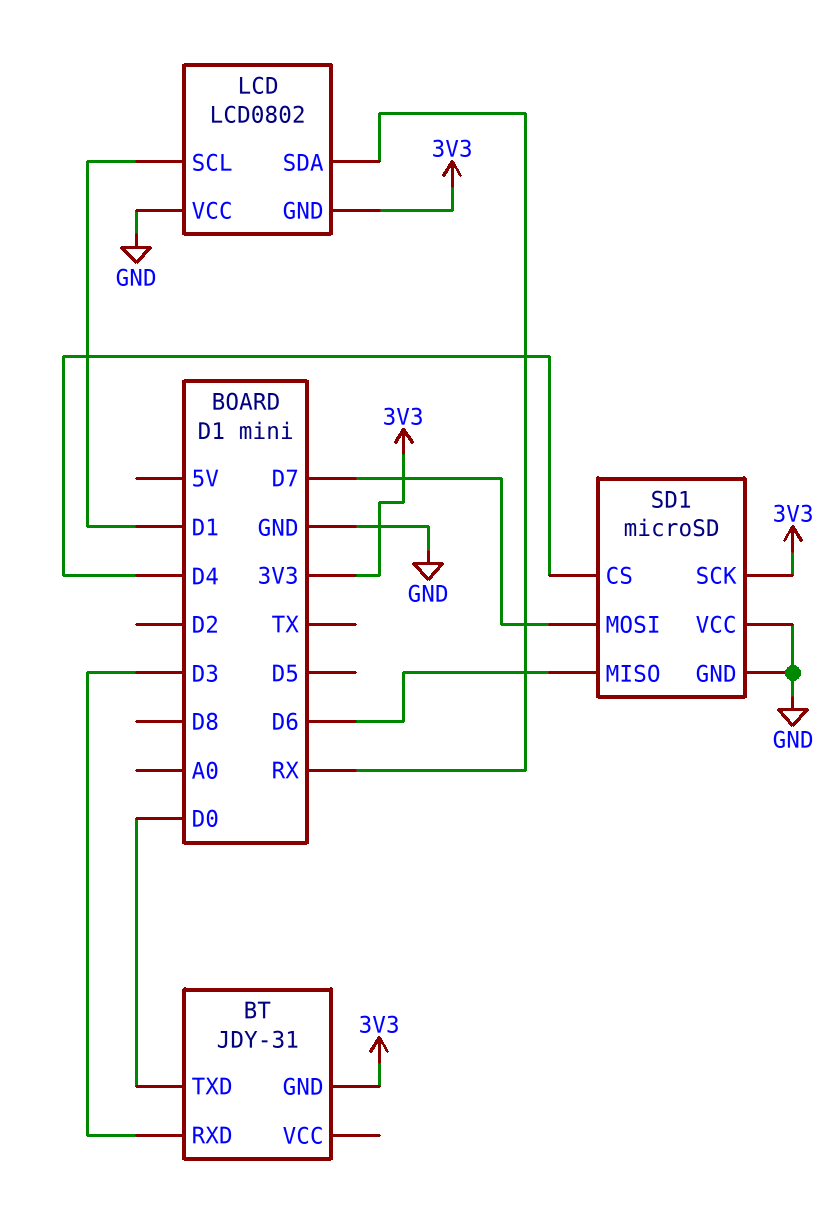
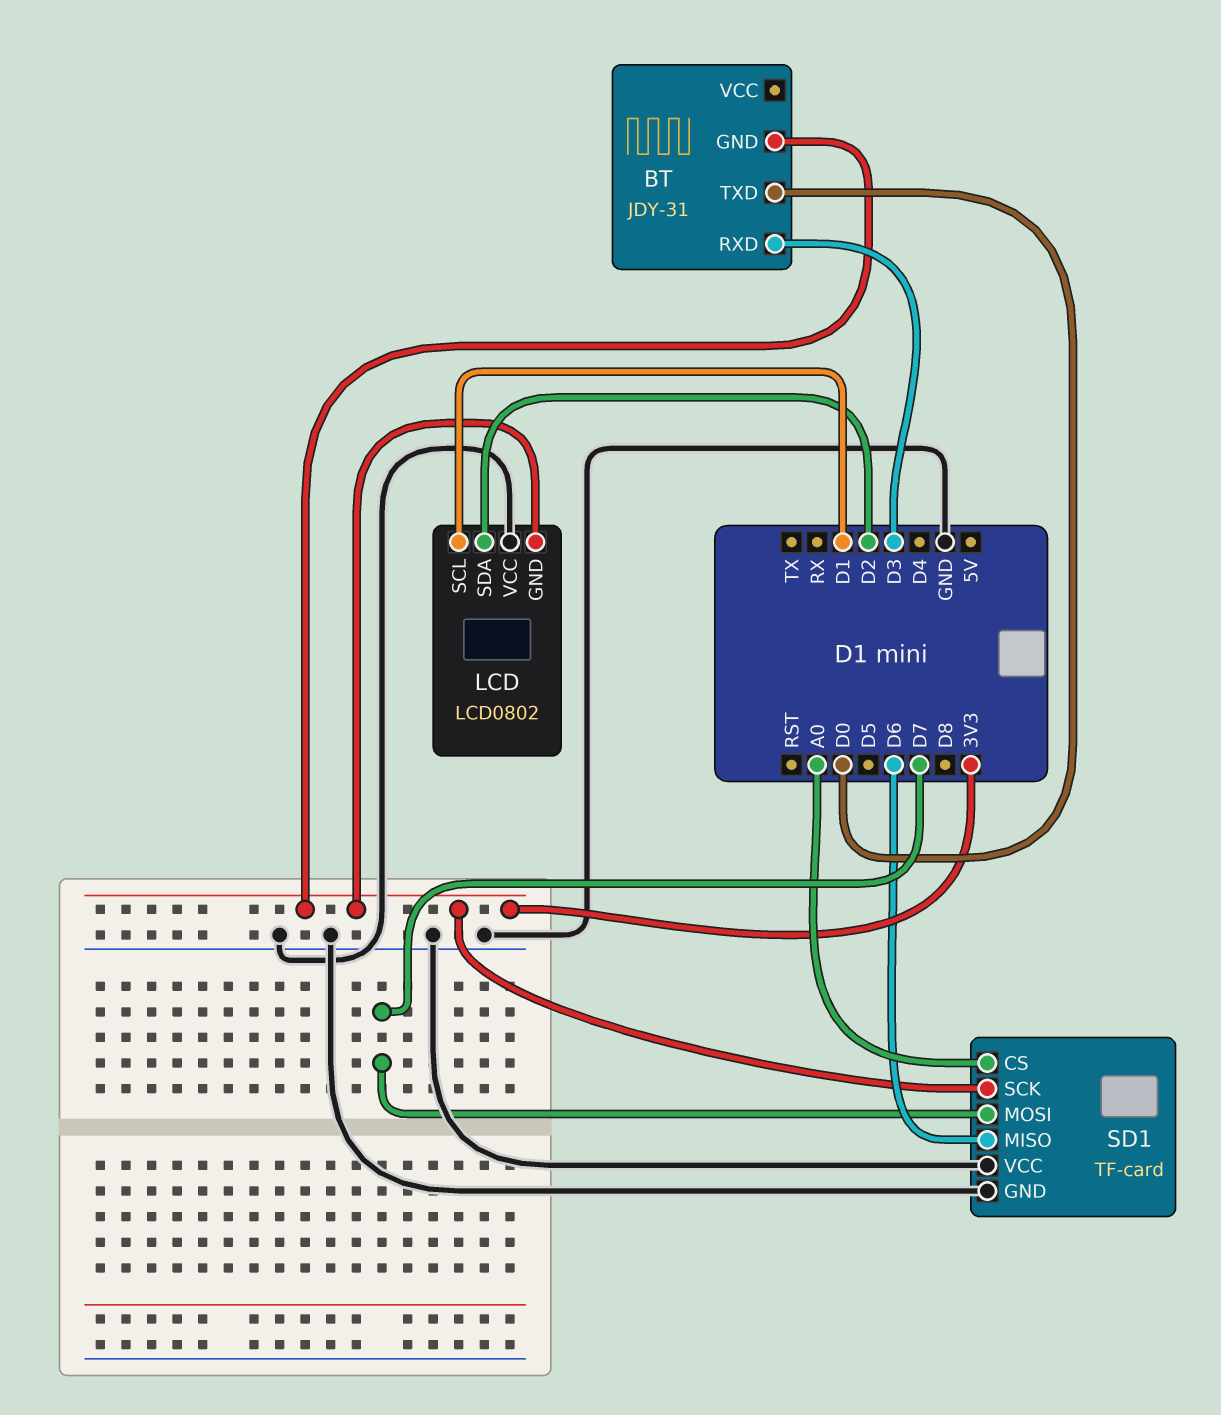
LCD pin SDA: RX -> D2
SD1: microSD -> TF-card
SD1 pin CS: D4 -> A0

